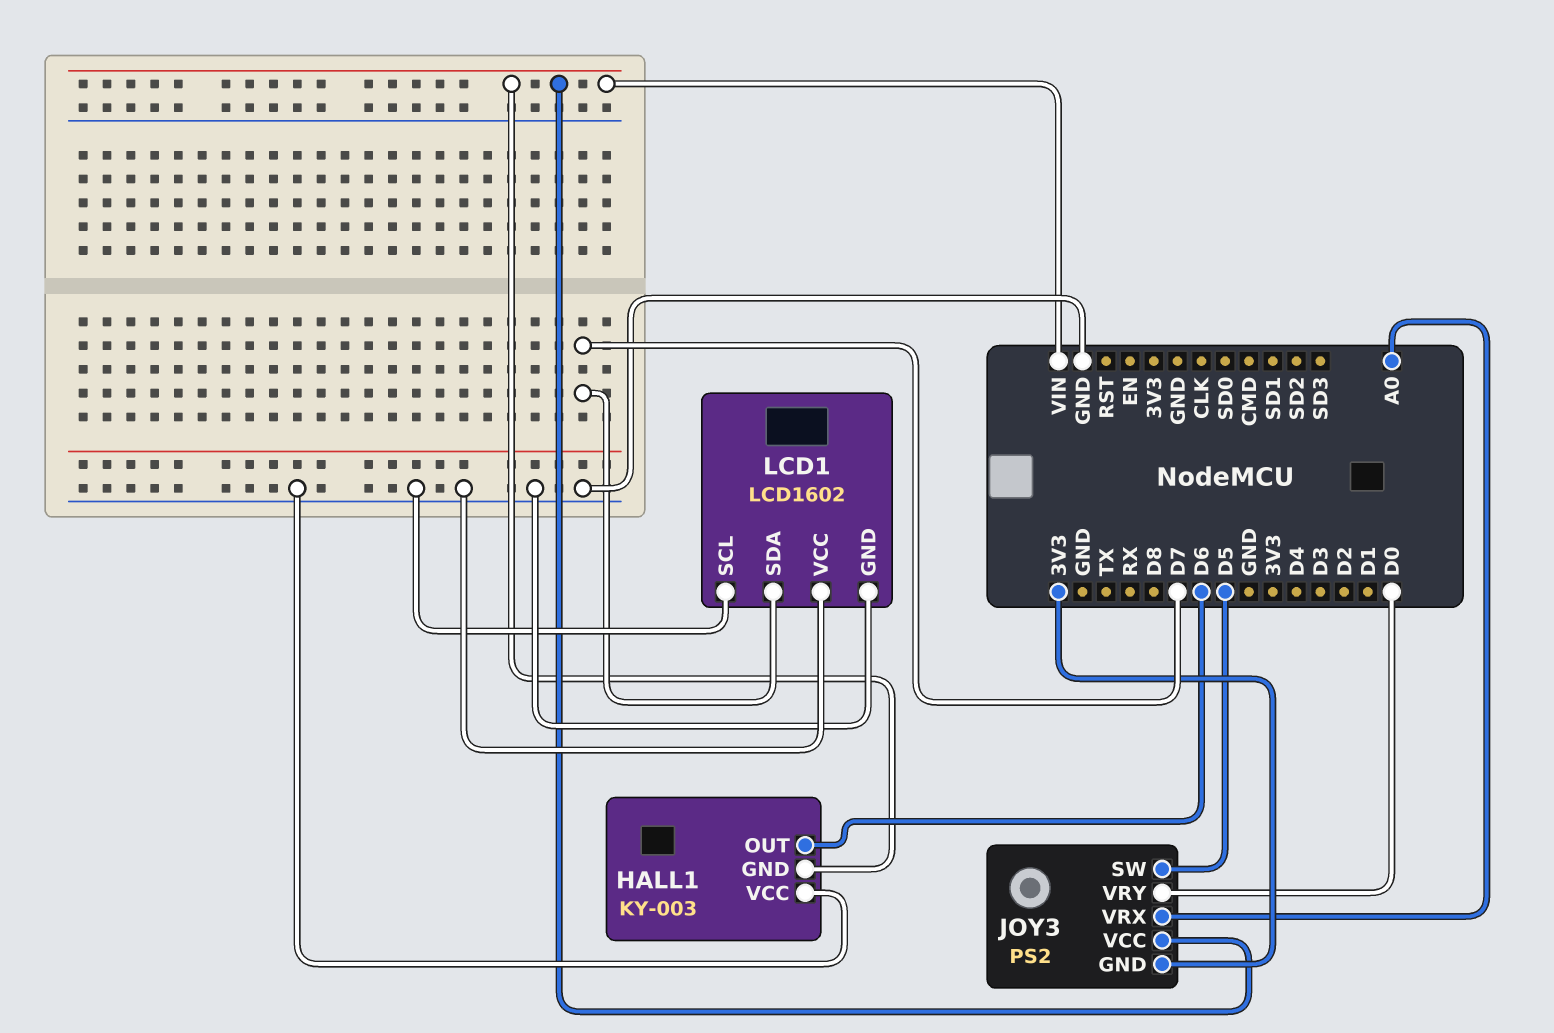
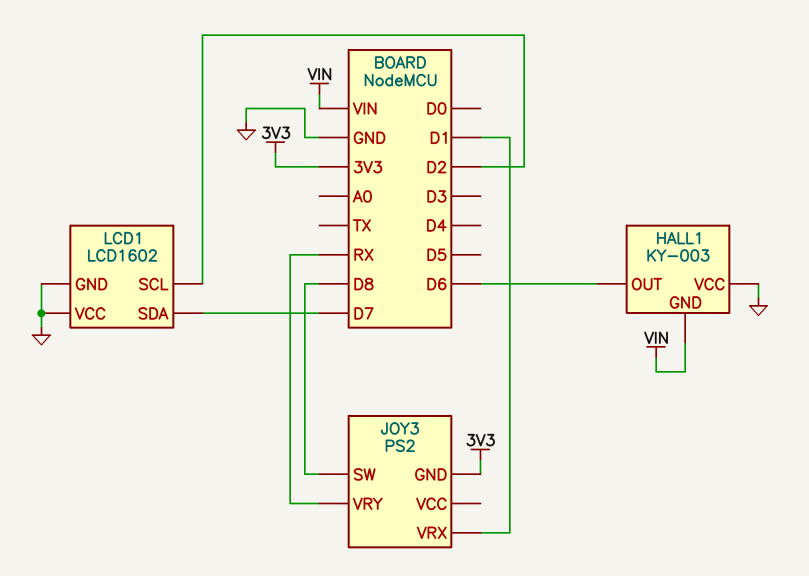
JOY3 pin SW: D5 -> D8
JOY3 pin VCC: VIN -> none
JOY3 pin VRX: A0 -> D1
JOY3 pin VRY: D0 -> RX
LCD1 pin SCL: GND -> D2

